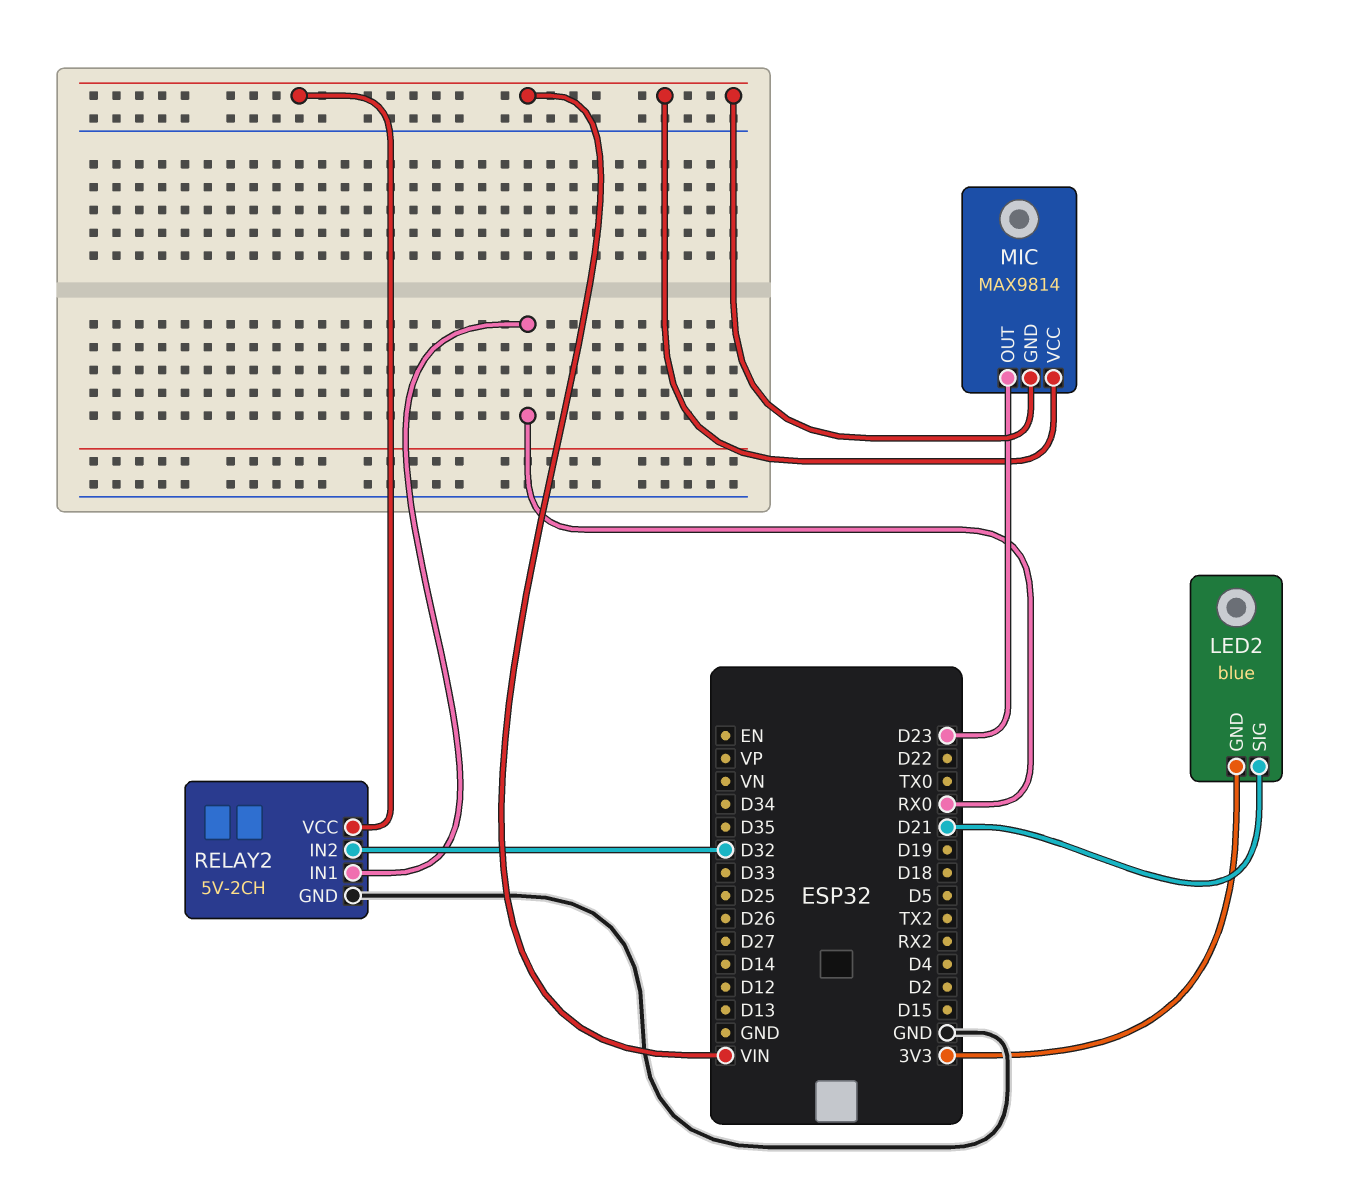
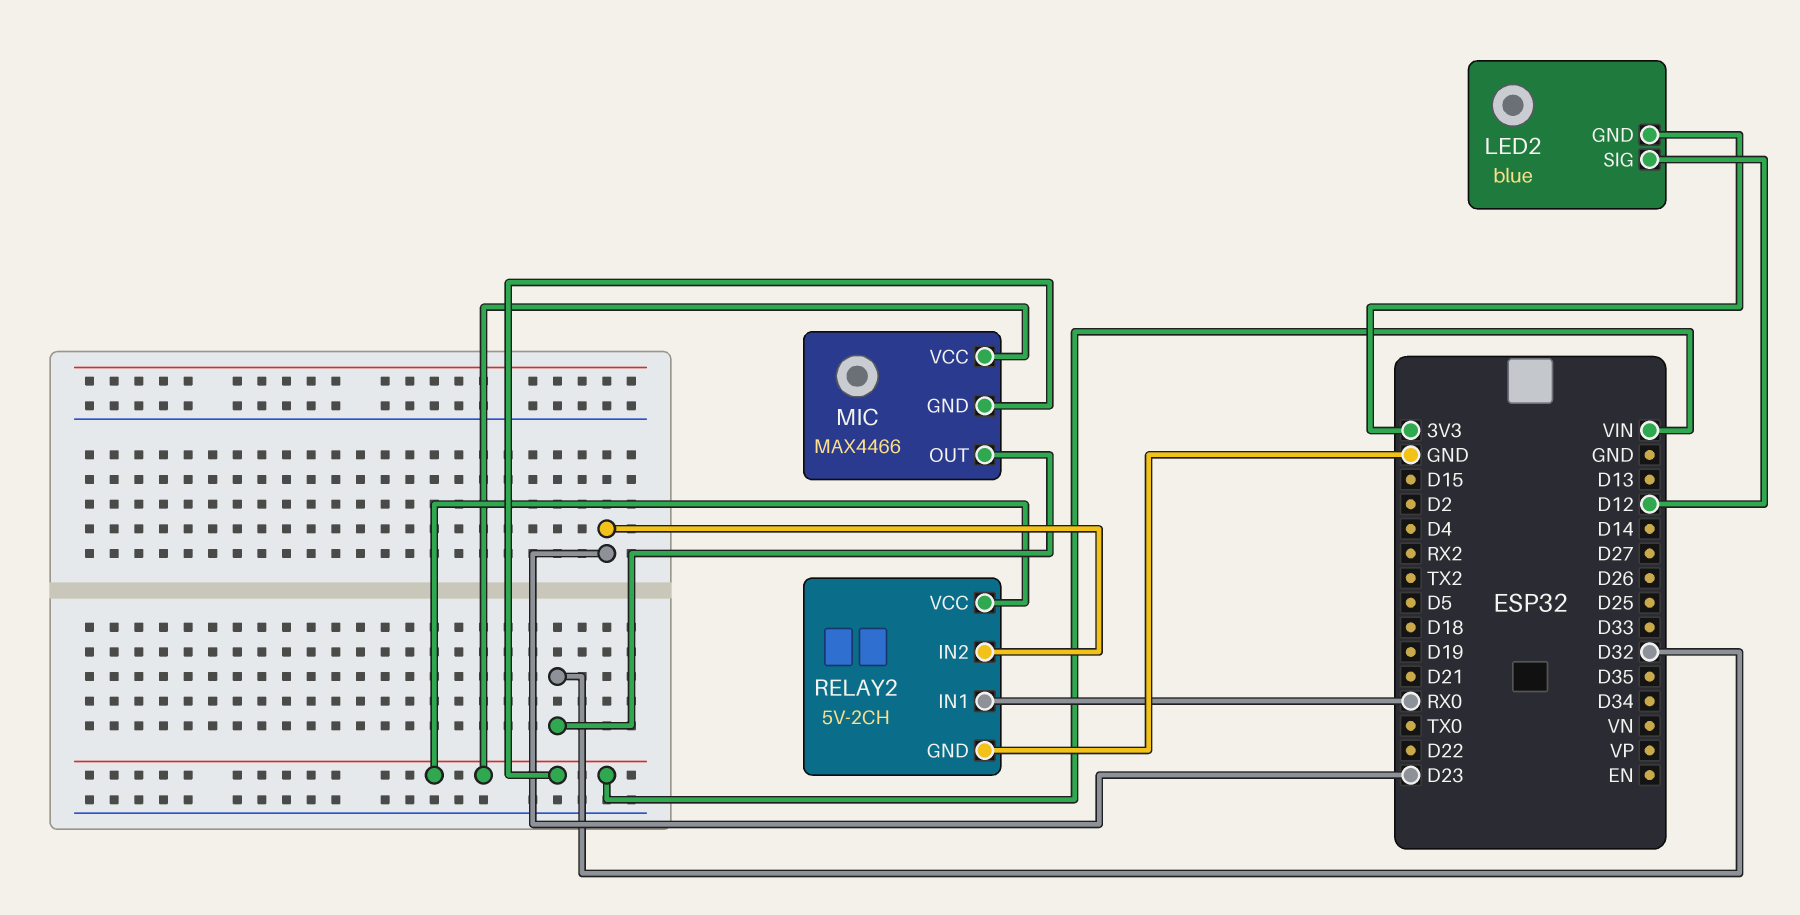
LED2 pin SIG: D21 -> D12
MIC: MAX9814 -> MAX4466
MIC pin OUT: D23 -> D32
RELAY2 pin IN2: D32 -> D23

